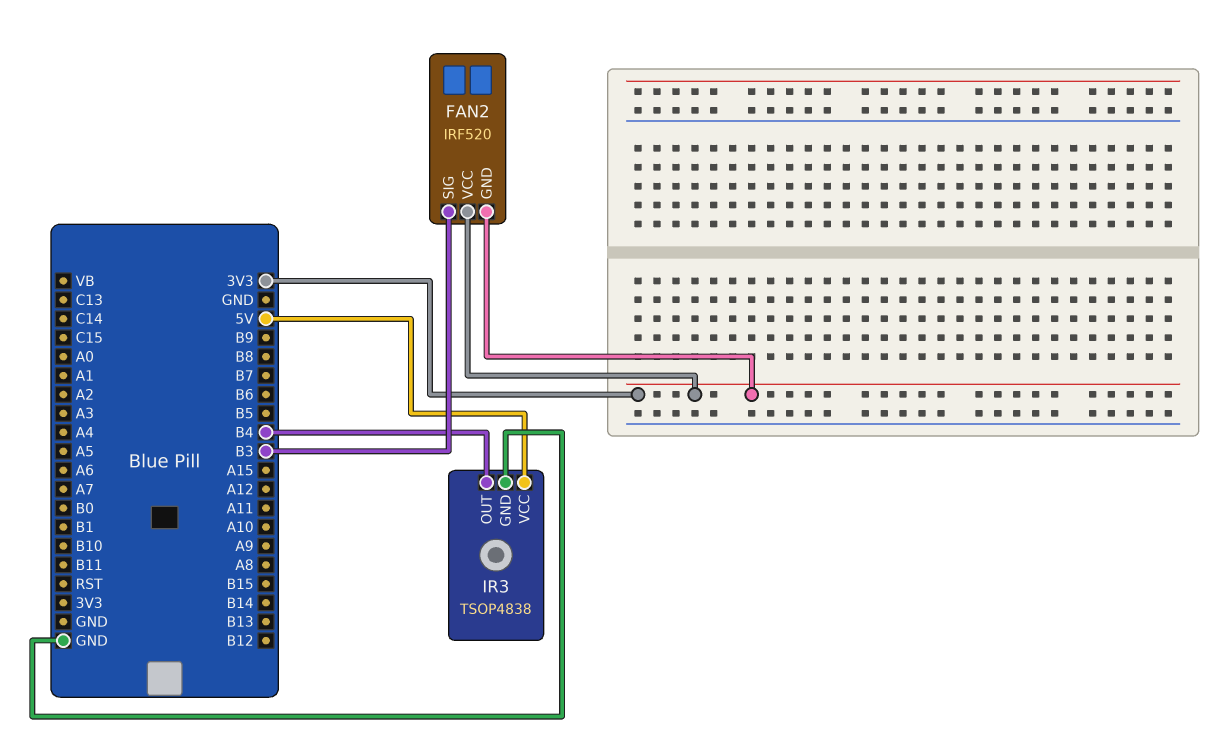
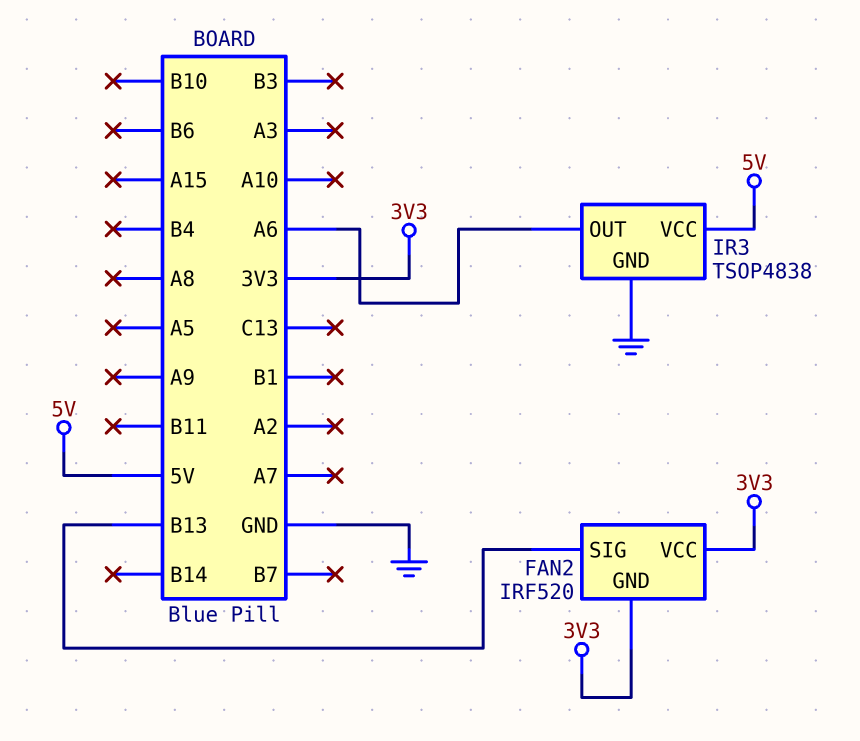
FAN2 pin SIG: B3 -> B13
IR3 pin OUT: B4 -> A6

